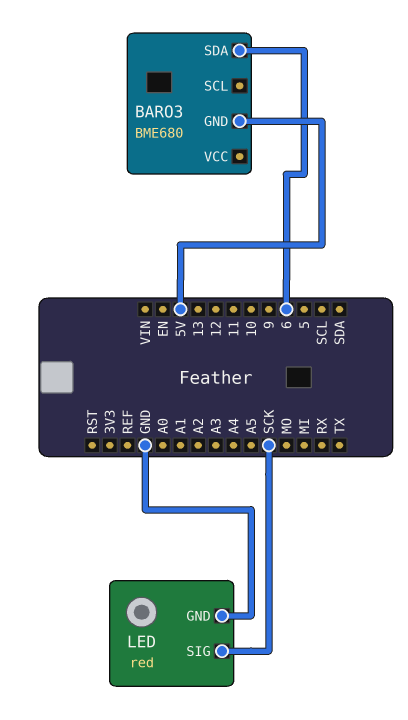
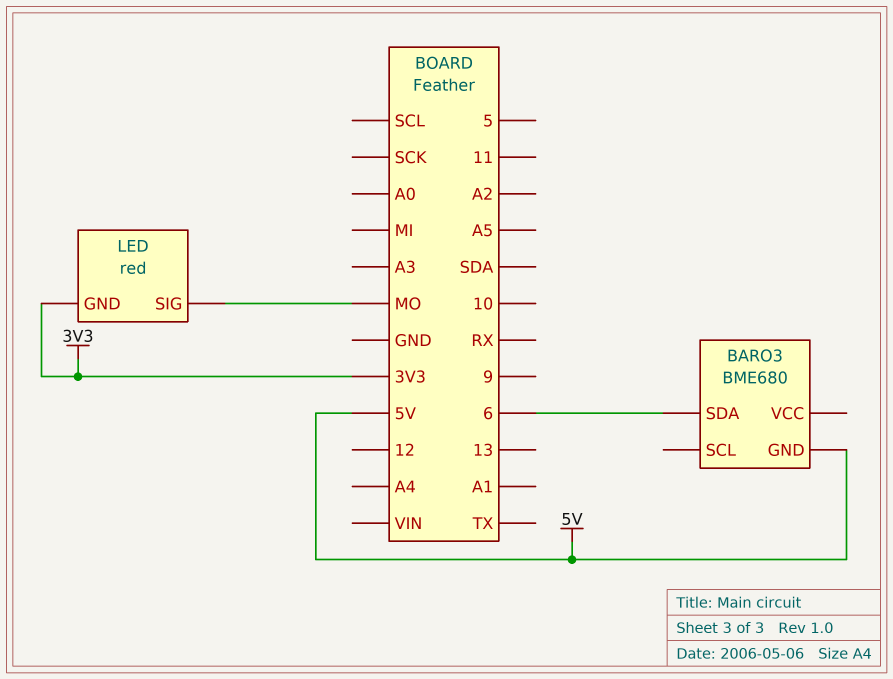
LED pin GND: GND -> 3V3
LED pin SIG: SCK -> MO

